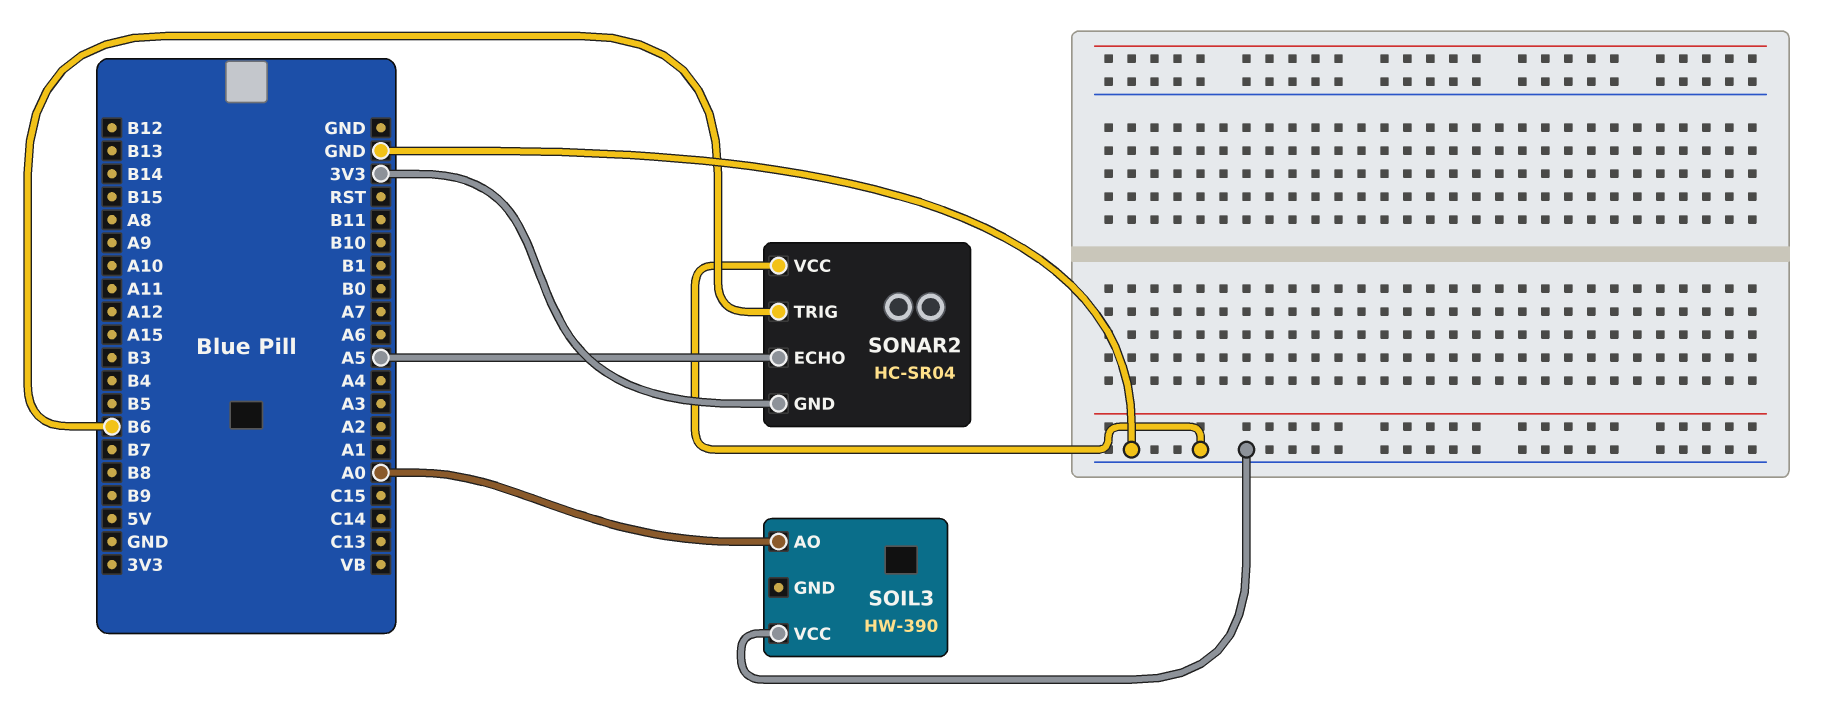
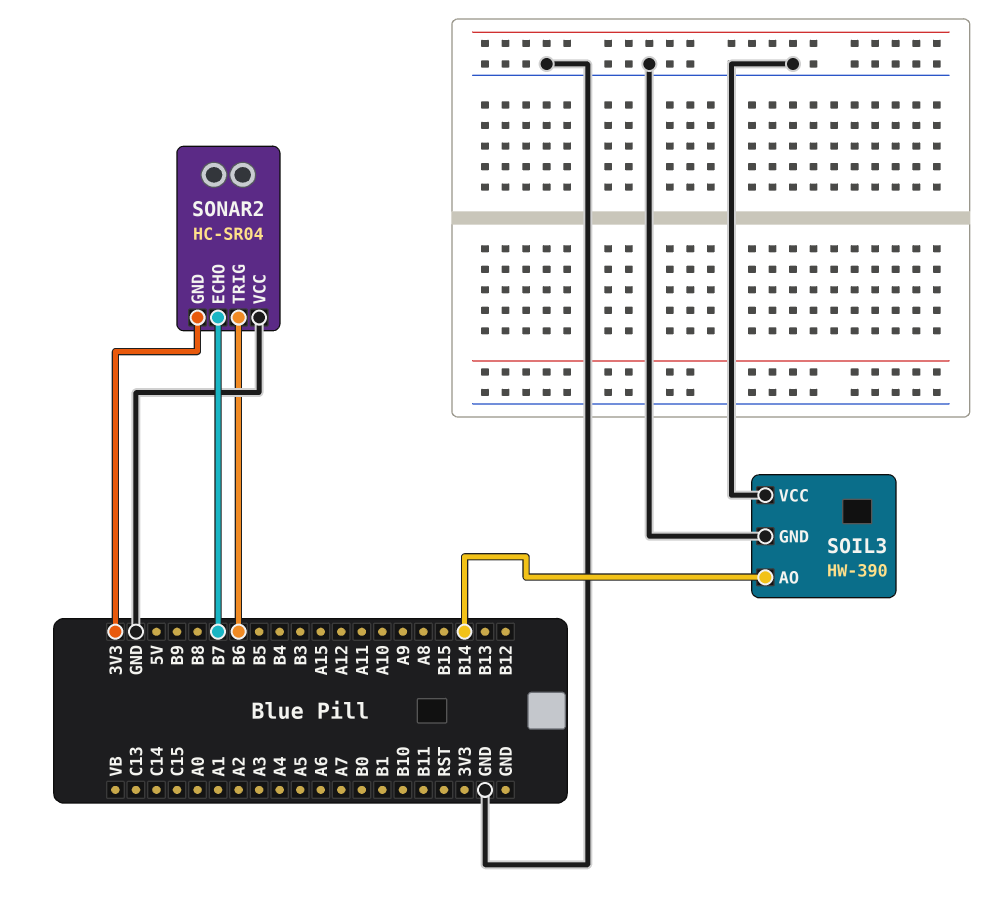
SOIL3 pin AO: A0 -> B14
SOIL3 pin GND: none -> GND
SONAR2 pin ECHO: A5 -> B7

